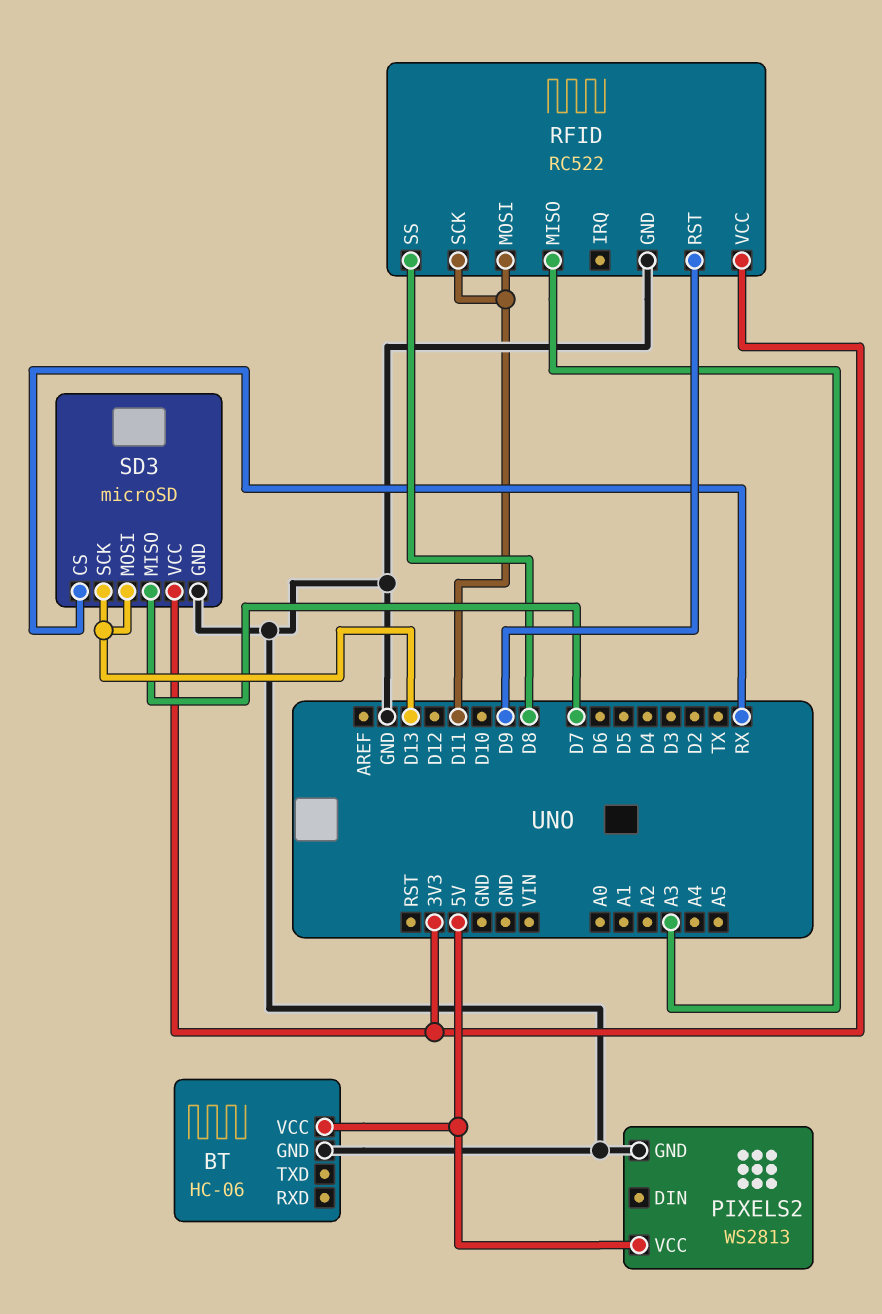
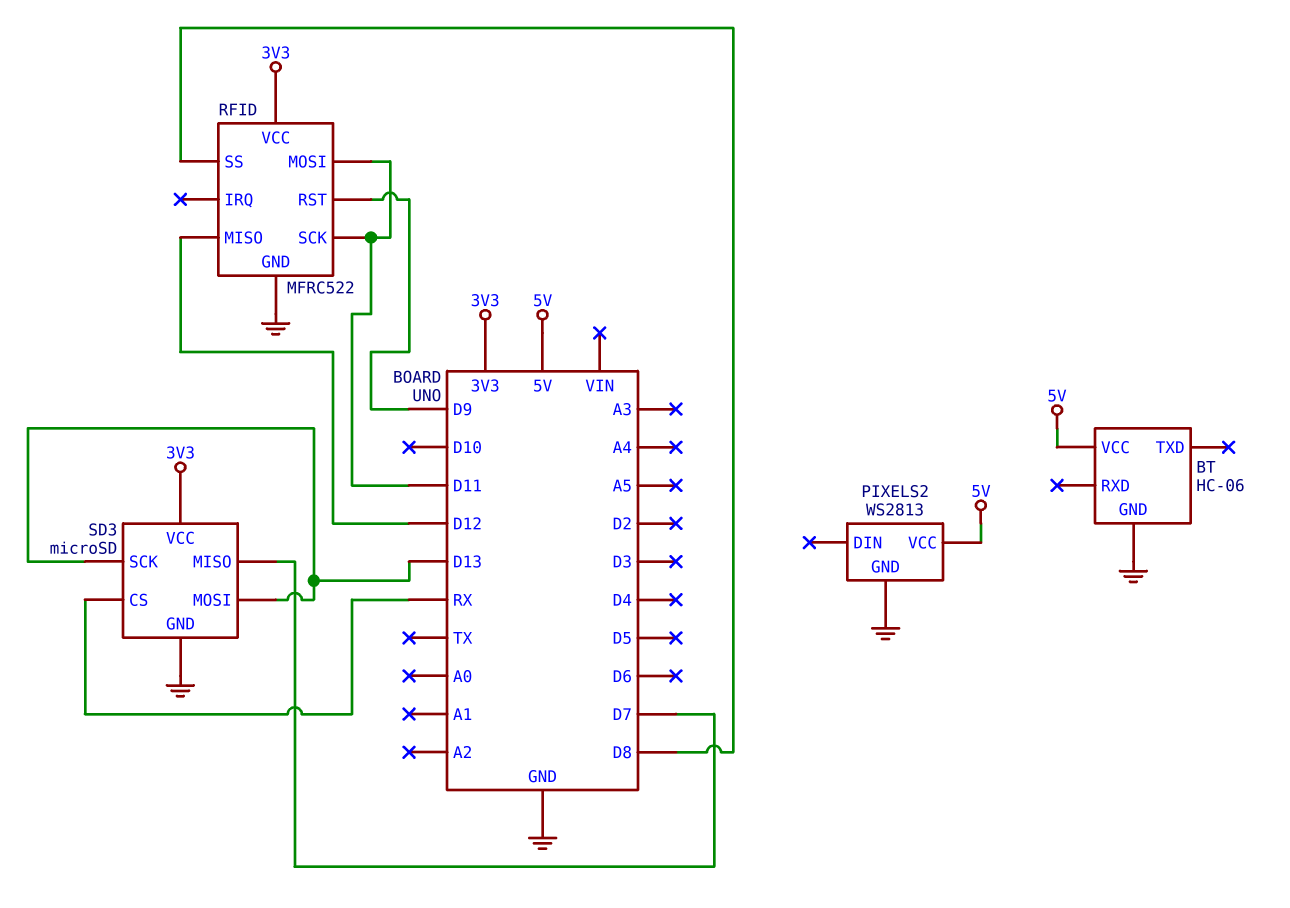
RFID: RC522 -> MFRC522
RFID pin MISO: A3 -> D12

